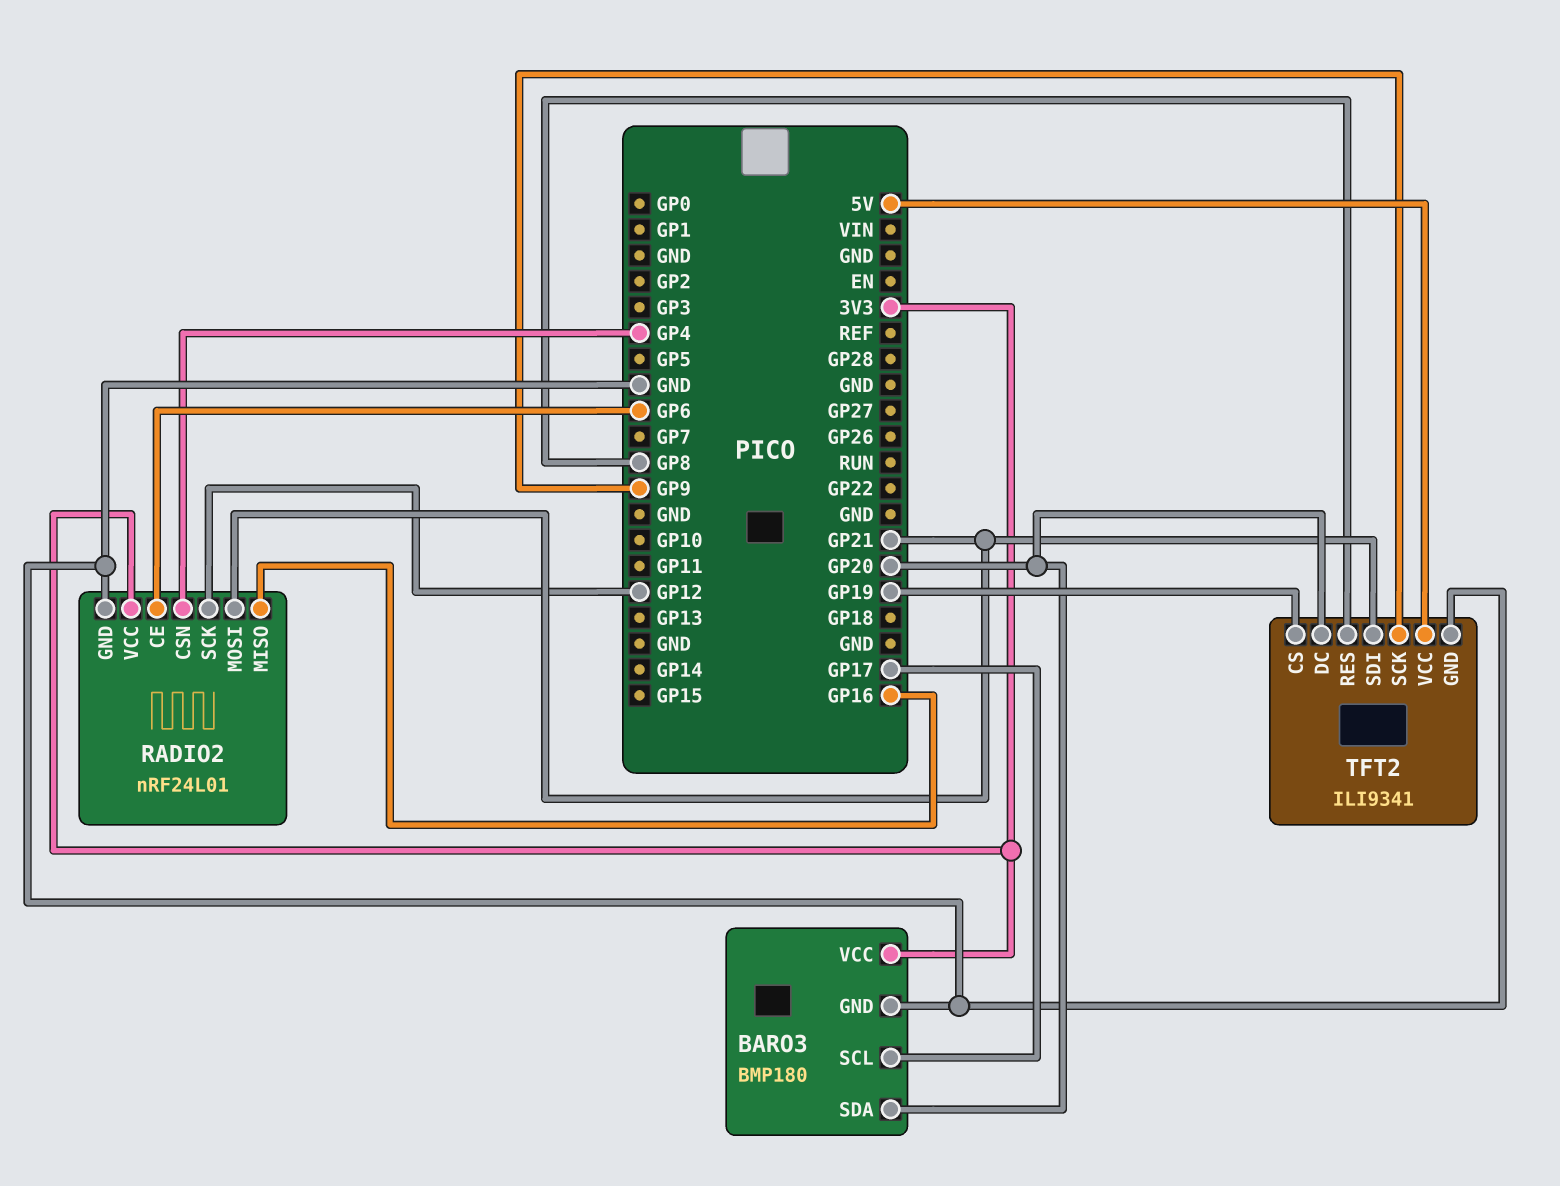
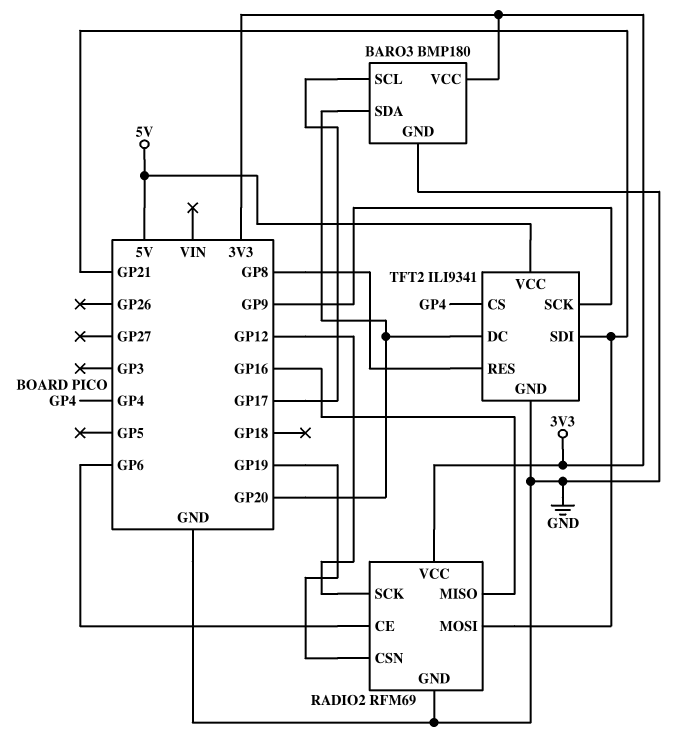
RADIO2: nRF24L01 -> RFM69
RADIO2 pin CSN: GP4 -> GP19
TFT2 pin CS: GP19 -> GP4

